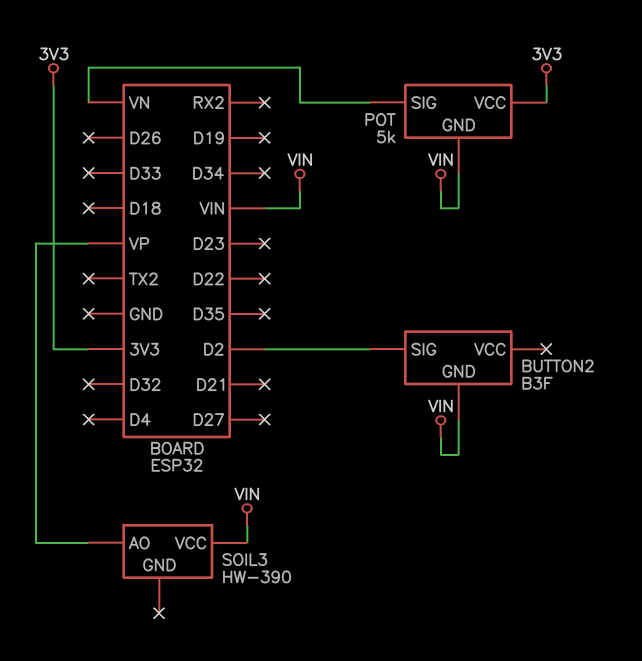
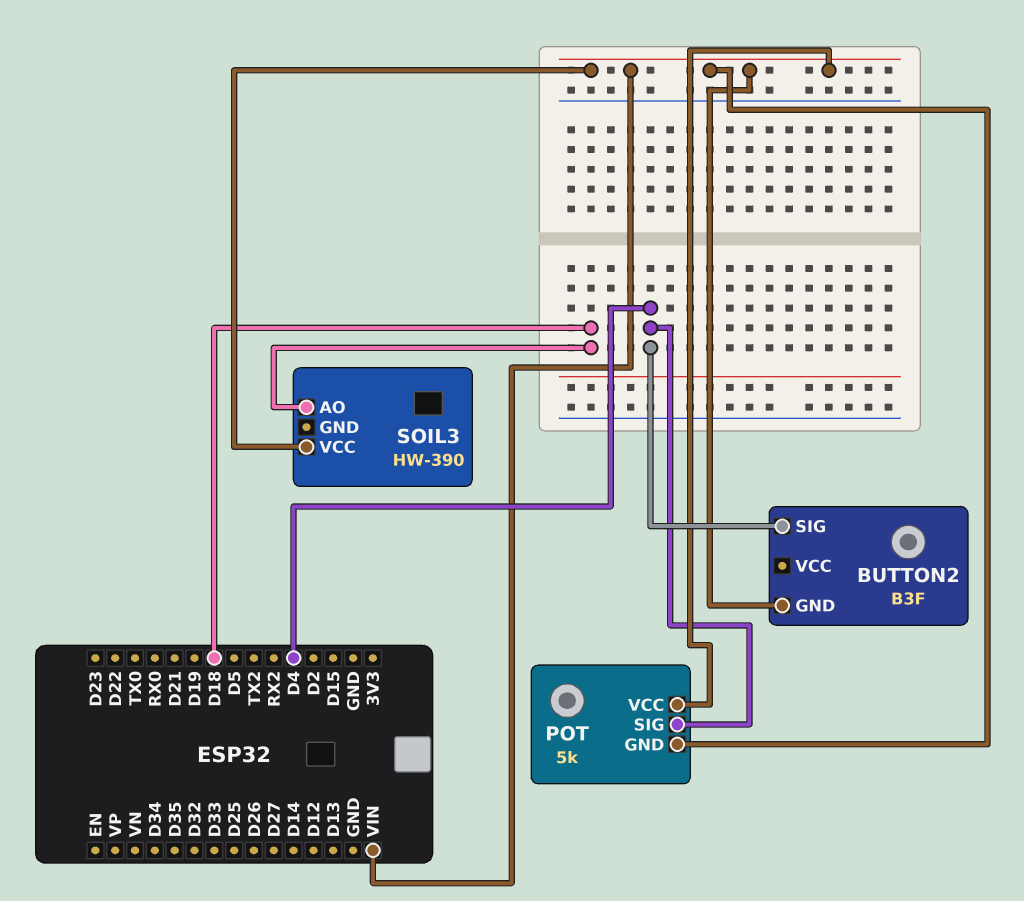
BUTTON2 pin SIG: D2 -> D4
POT pin SIG: VN -> D4
POT pin VCC: 3V3 -> VIN
SOIL3 pin AO: VP -> D18

